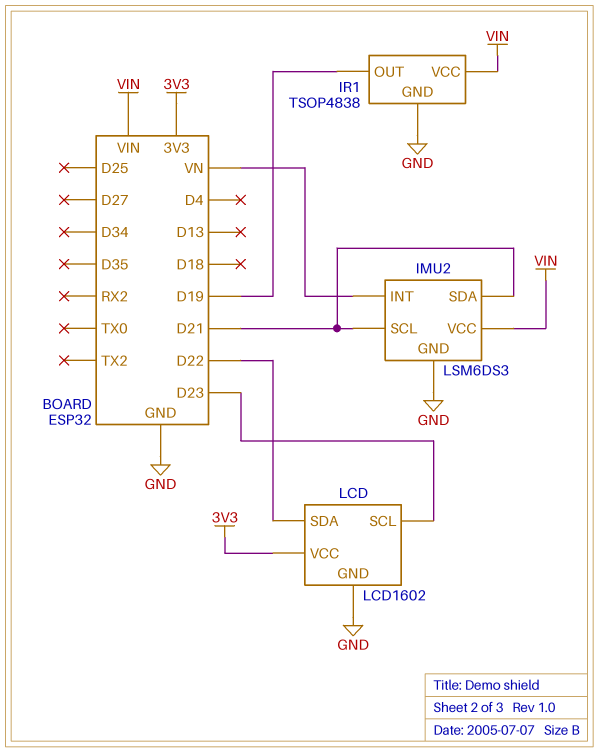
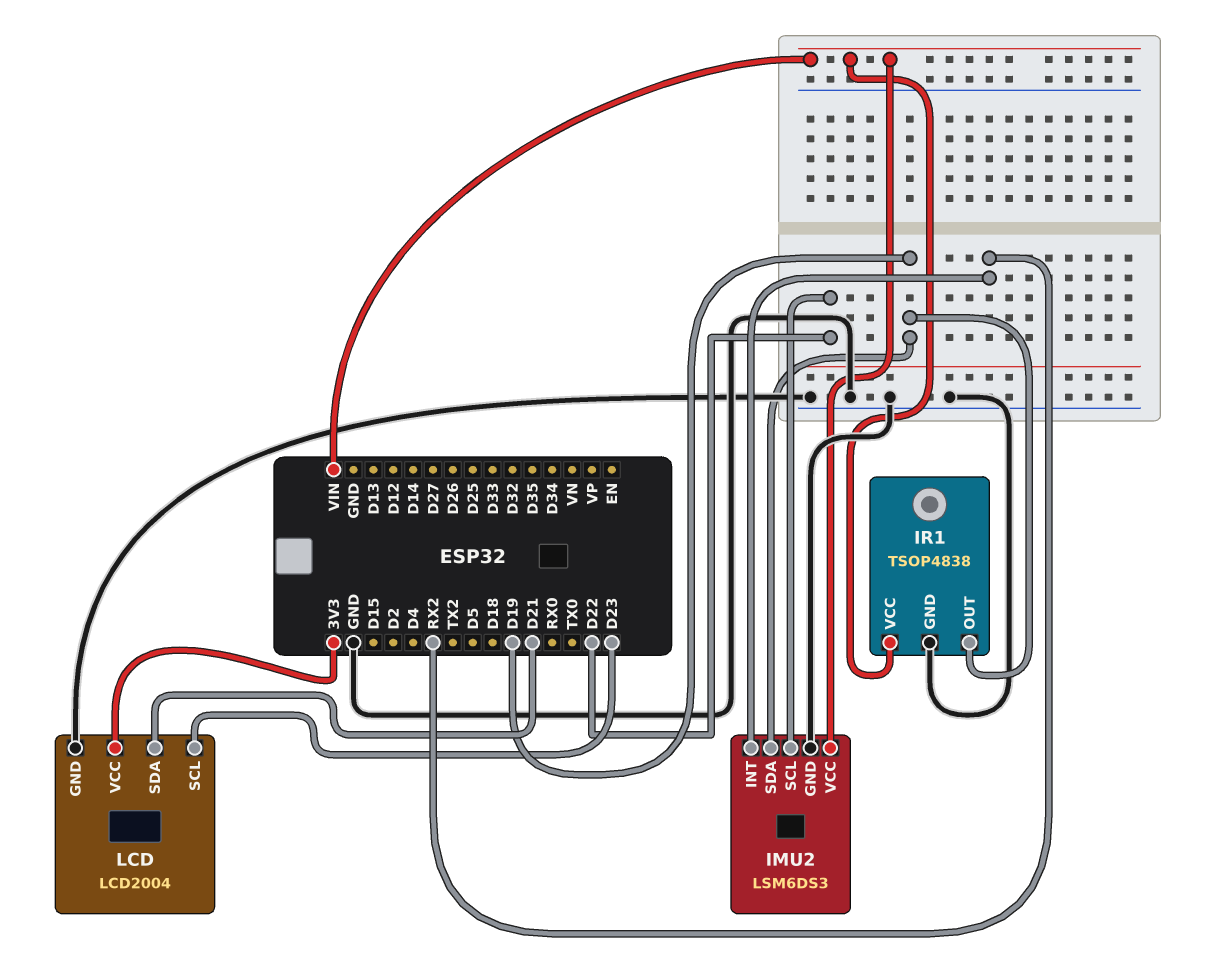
IMU2 pin INT: VN -> RX2
IMU2 pin SCL: D21 -> D22
IMU2 pin SDA: D21 -> D19
LCD: LCD1602 -> LCD2004
LCD pin SDA: D22 -> D21

